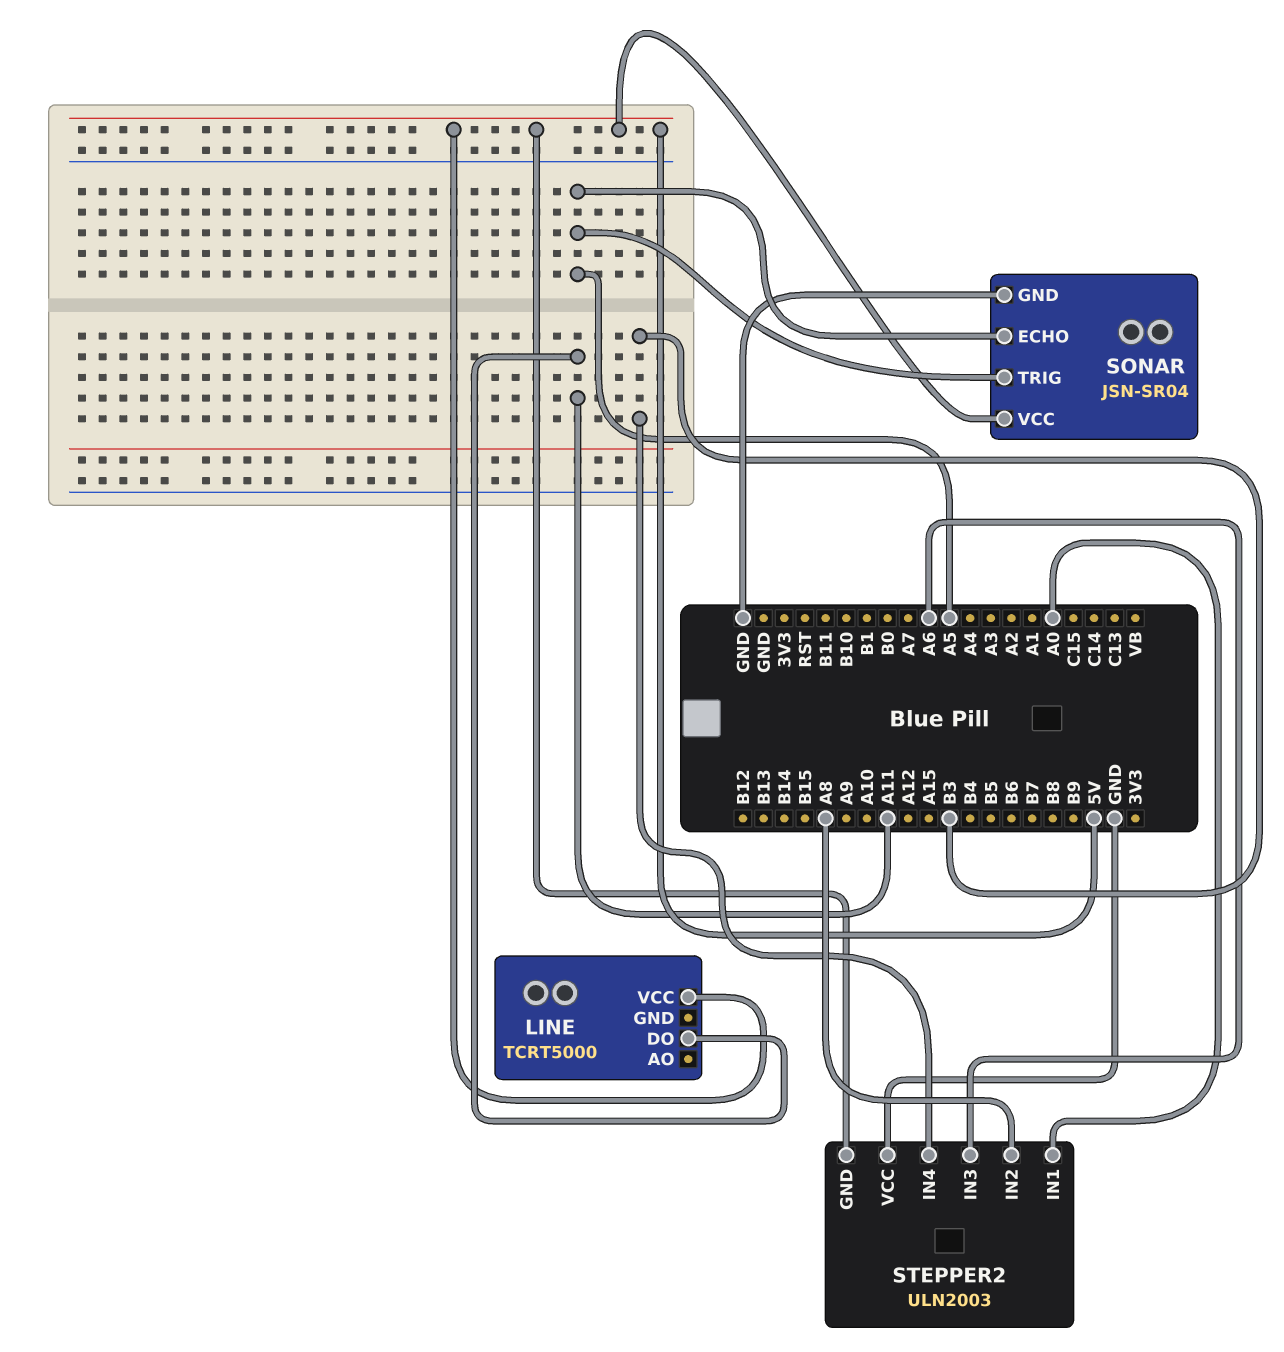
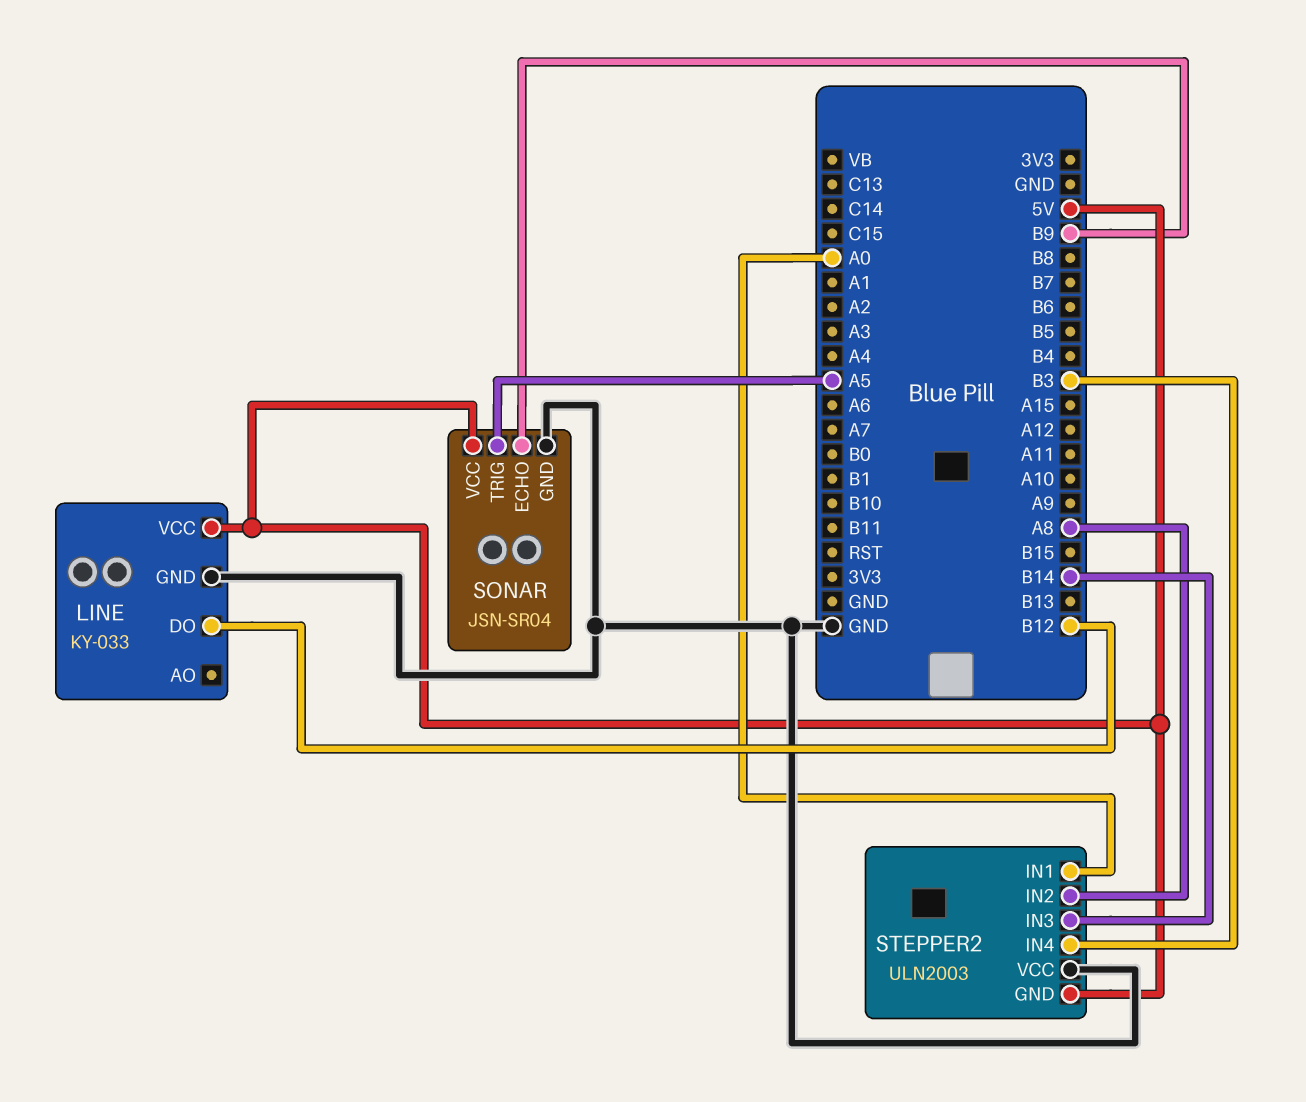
LINE: TCRT5000 -> KY-033
LINE pin DO: A11 -> B12
LINE pin GND: none -> GND
SONAR pin ECHO: A5 -> B9
STEPPER2 pin IN3: A6 -> B14

